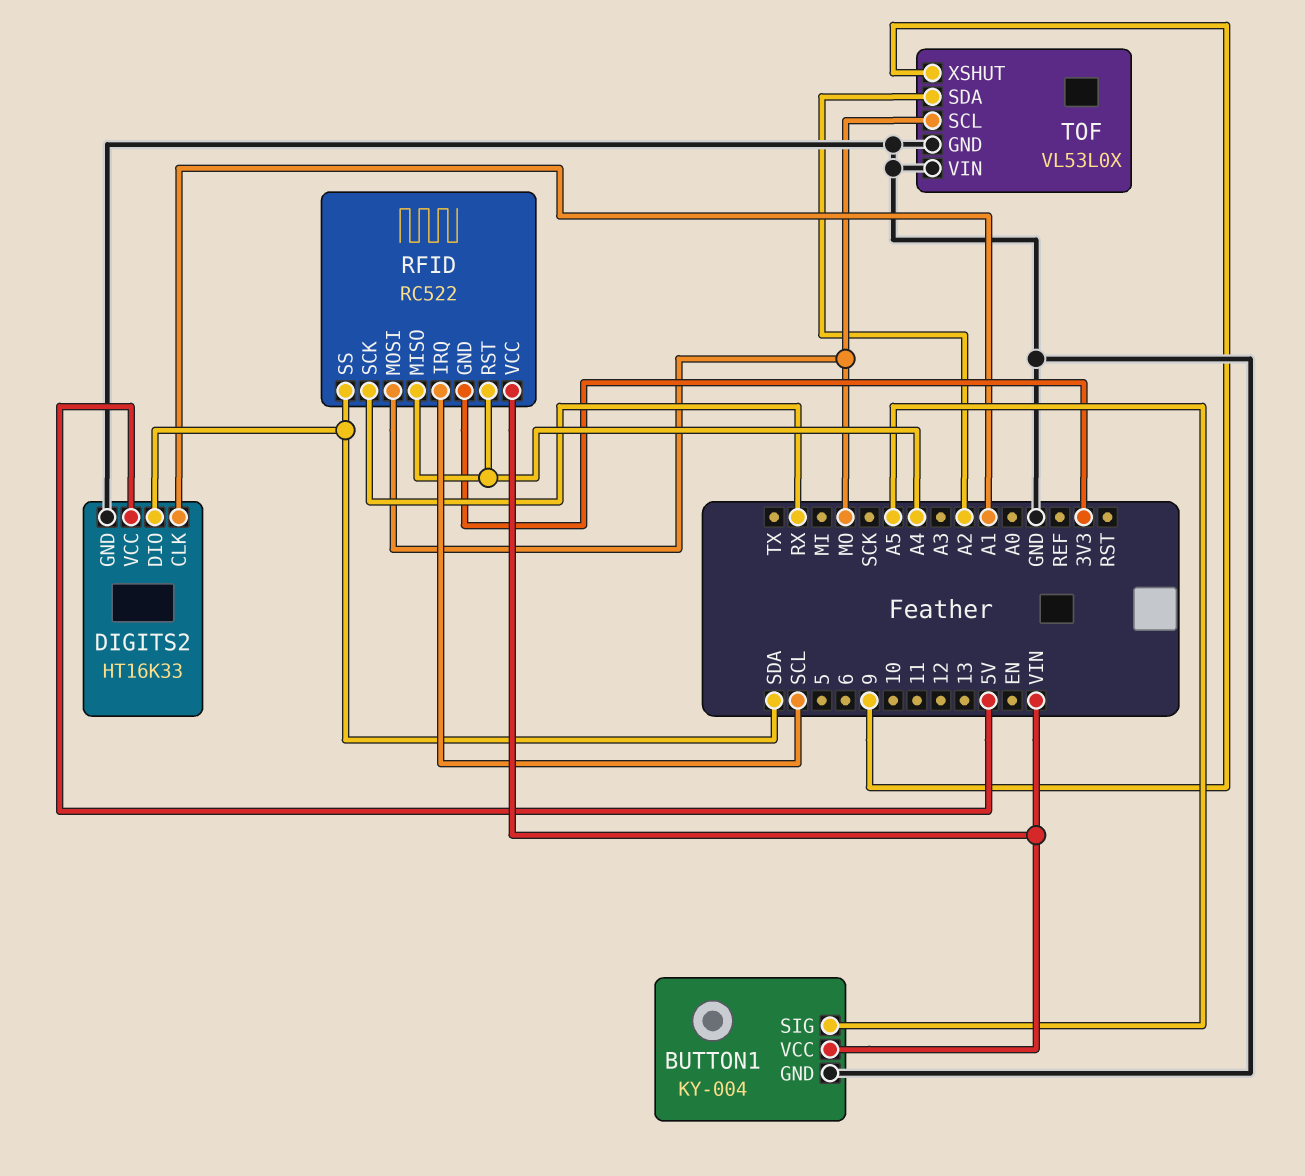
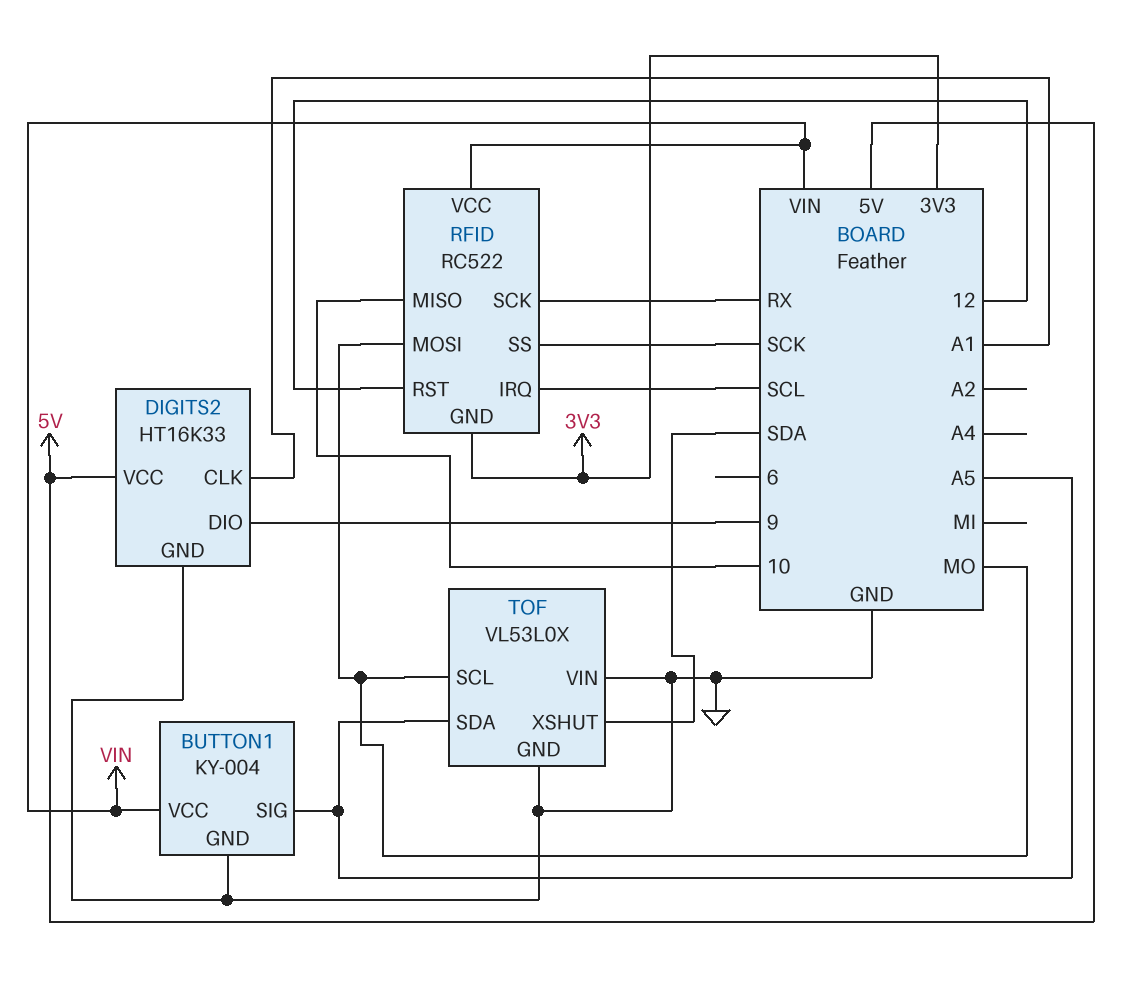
DIGITS2 pin DIO: SDA -> 9
RFID pin MISO: A4 -> 10
RFID pin RST: A4 -> 12
RFID pin SS: SDA -> SCK
TOF pin SDA: A2 -> A5
TOF pin XSHUT: 9 -> SDA

